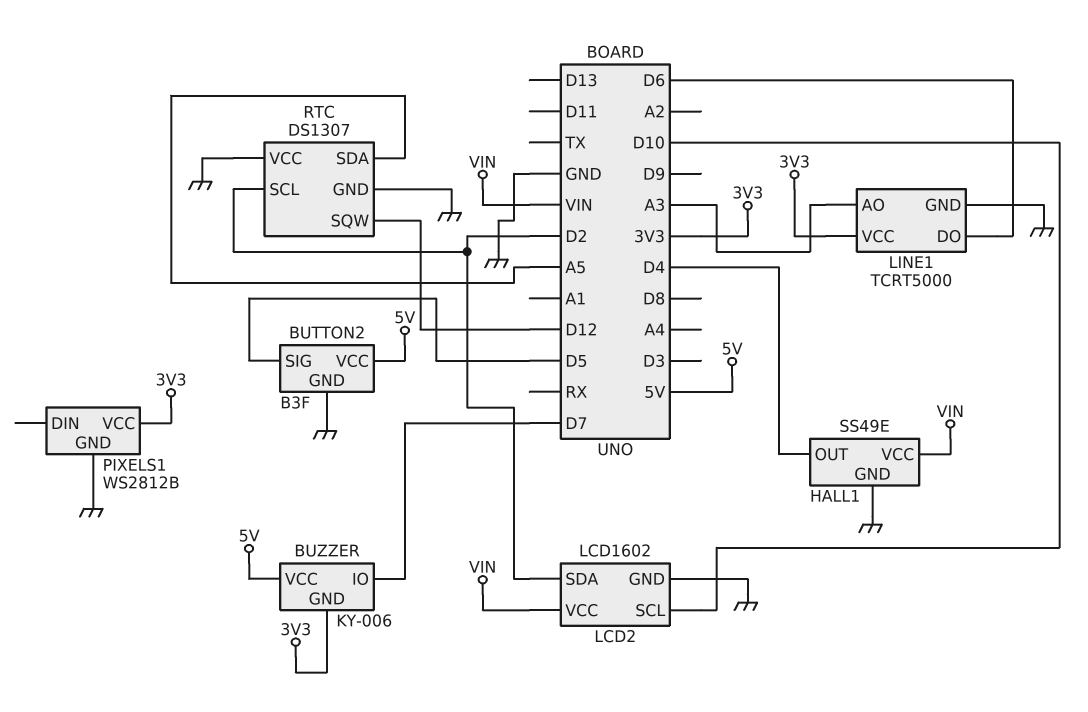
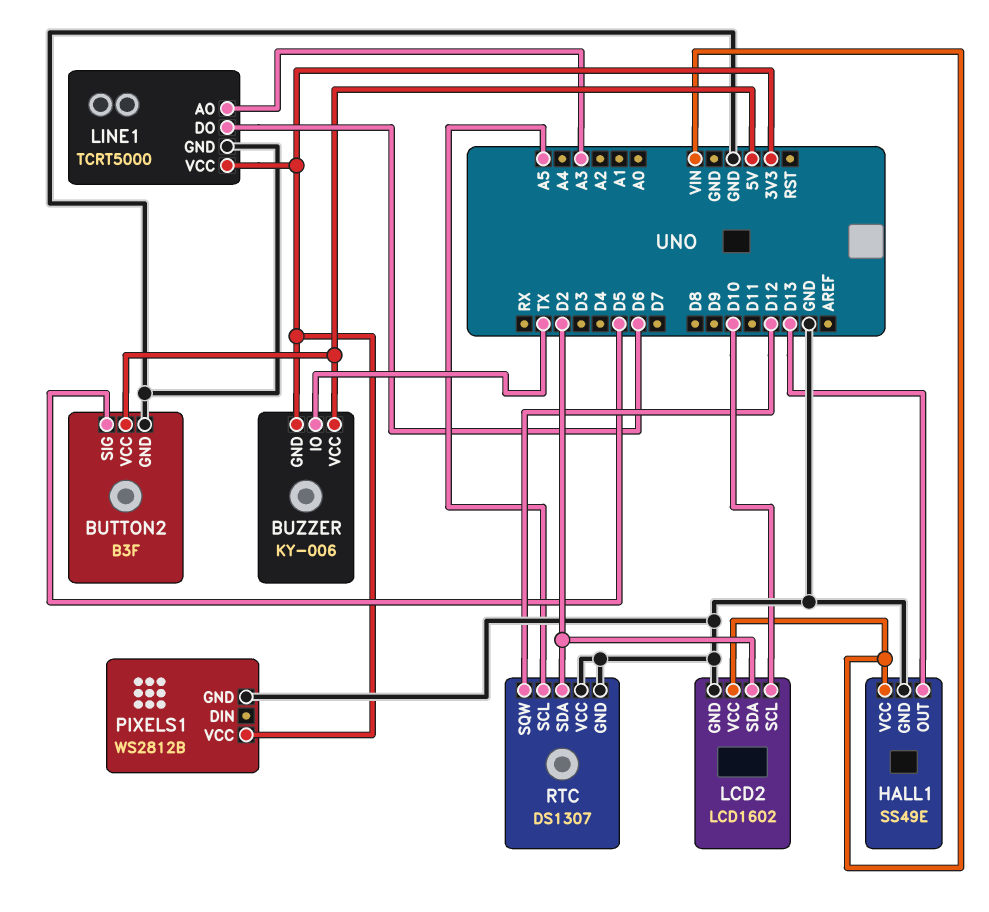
BUZZER pin IO: D7 -> TX
HALL1 pin OUT: D4 -> D13
RTC pin SCL: D2 -> A5
RTC pin SDA: A5 -> D2

